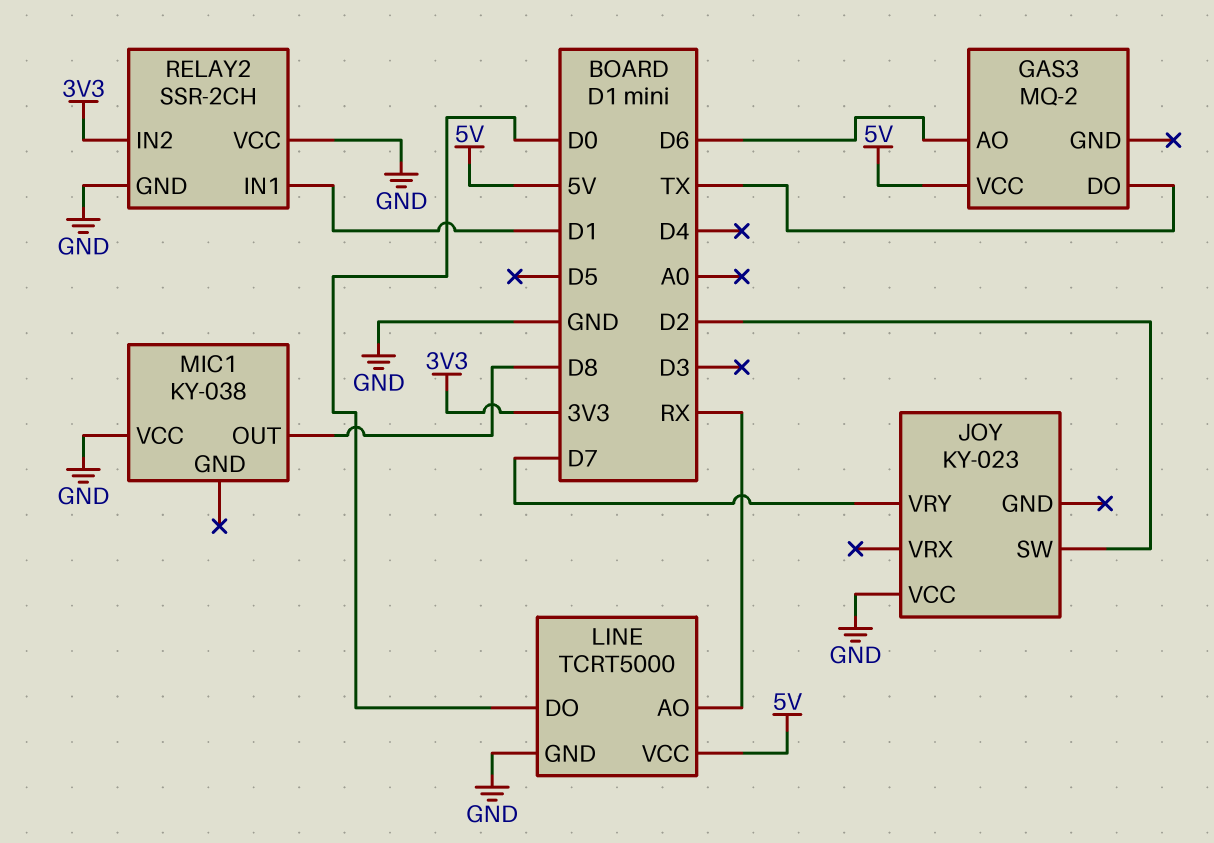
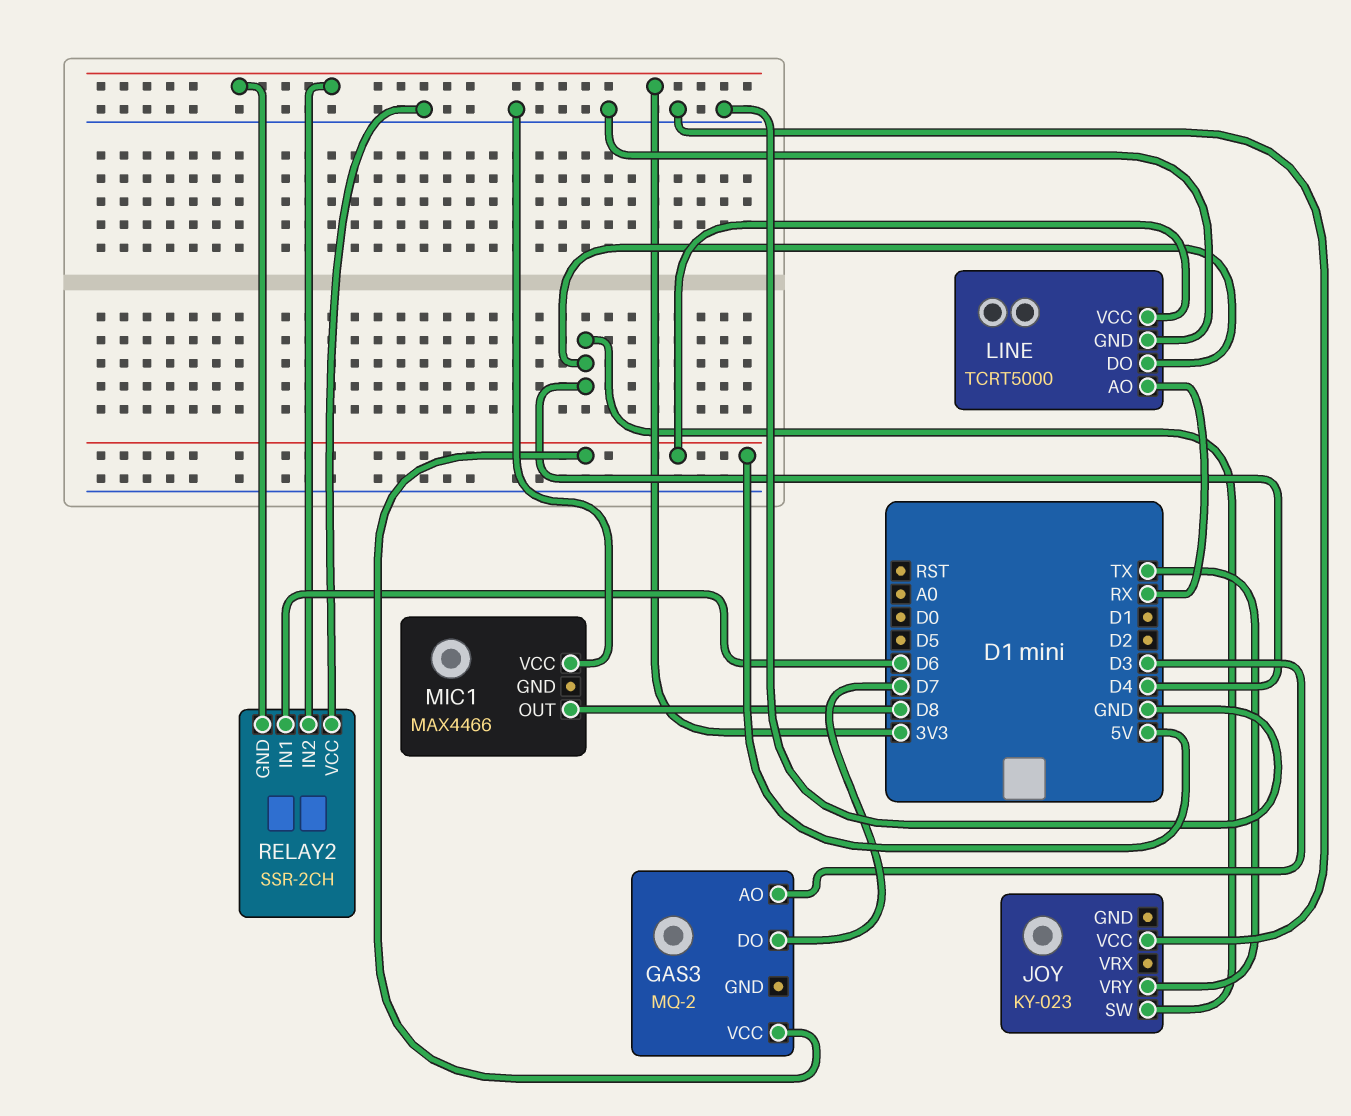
GAS3 pin AO: D6 -> D3
GAS3 pin DO: TX -> D7
JOY pin SW: D2 -> D4
JOY pin VRY: D7 -> TX
LINE pin DO: D0 -> D4
MIC1: KY-038 -> MAX4466
RELAY2 pin GND: GND -> 3V3
RELAY2 pin IN1: D1 -> D6

